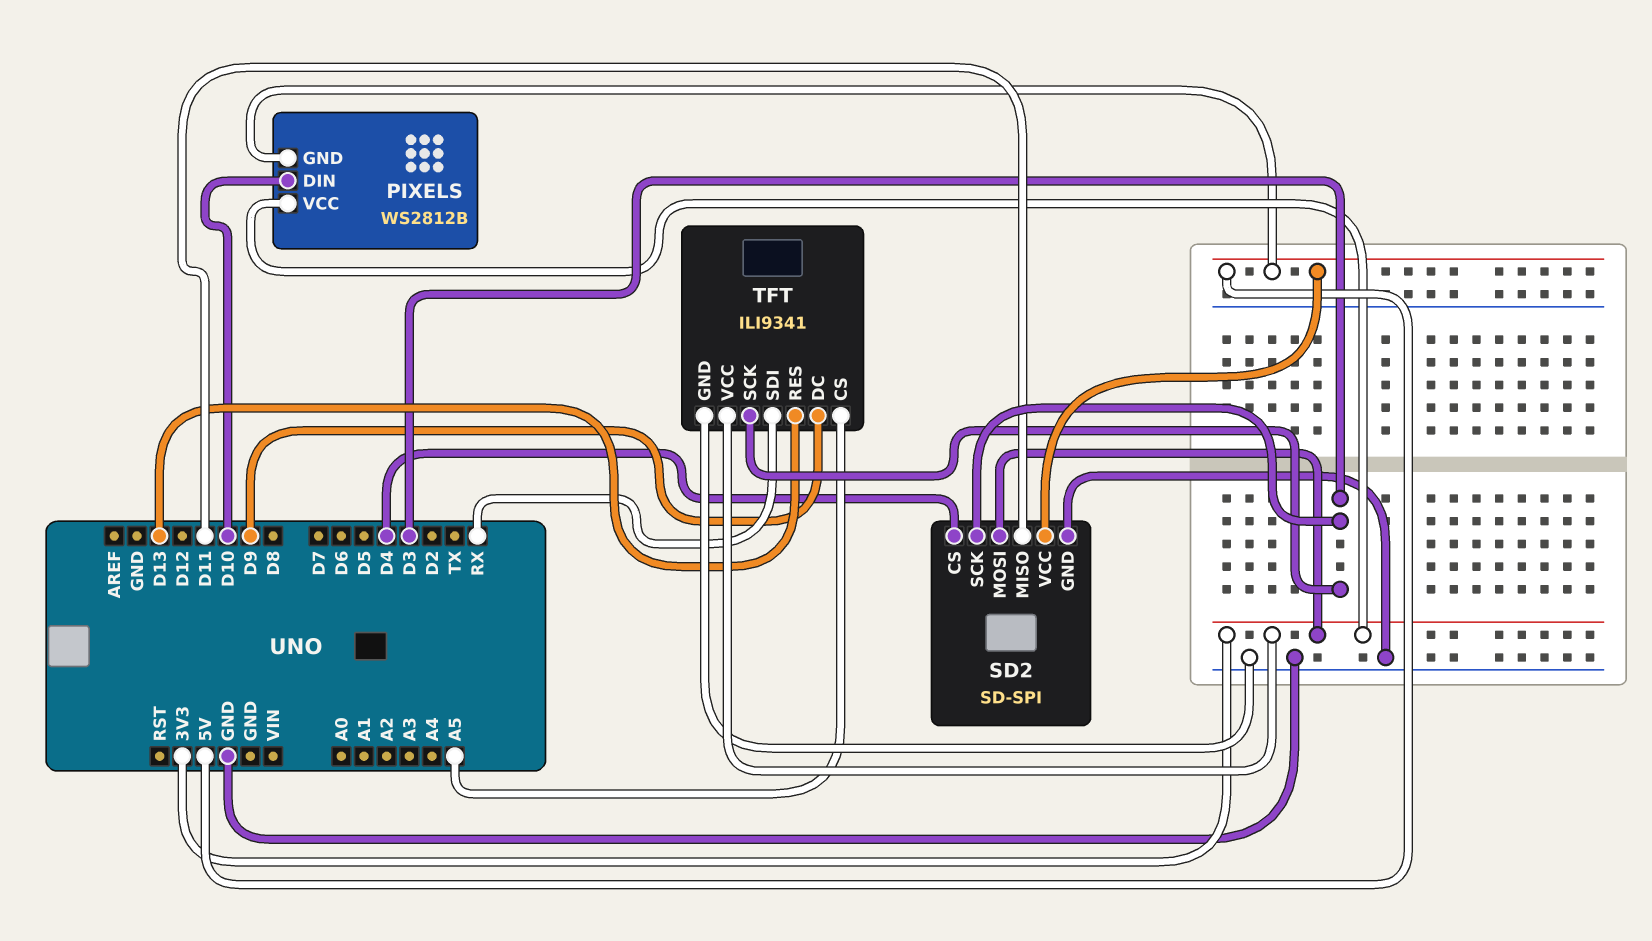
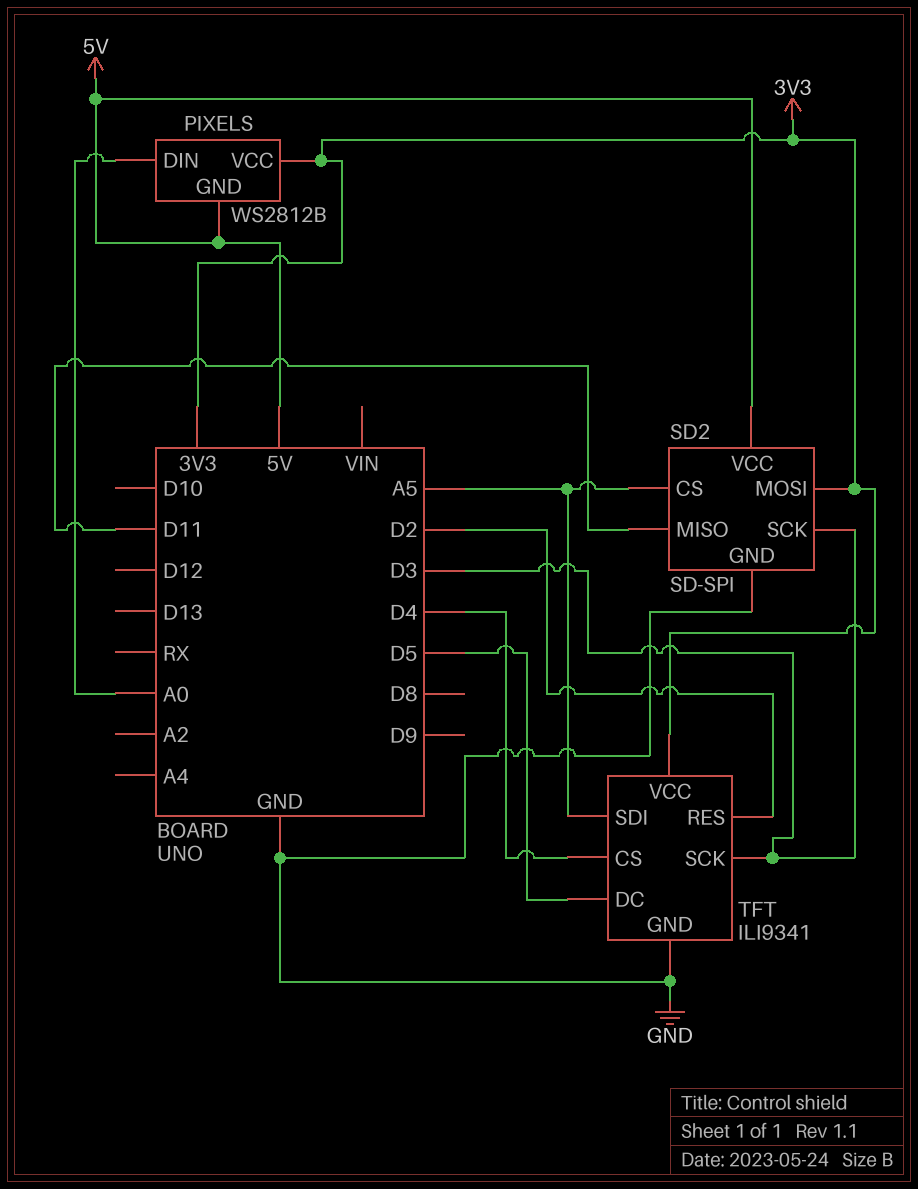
PIXELS pin DIN: D10 -> A0
SD2 pin CS: D4 -> A5
TFT pin CS: A5 -> D4
TFT pin DC: D9 -> D5
TFT pin RES: D13 -> D2
TFT pin SDI: RX -> A5

